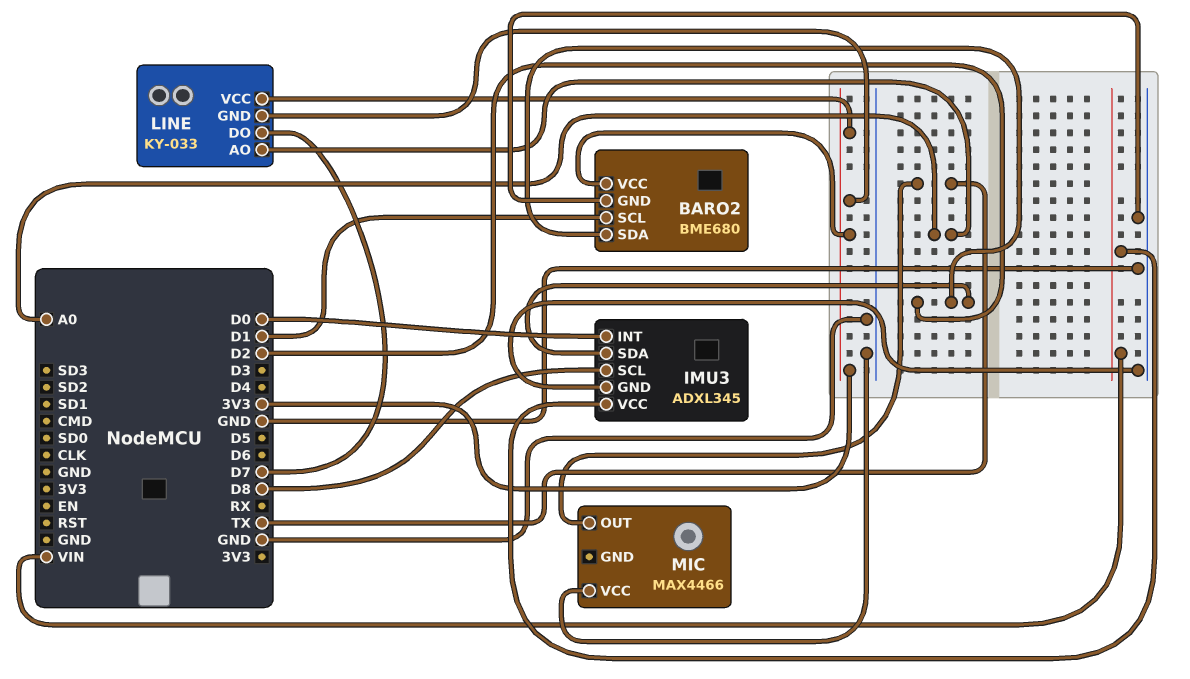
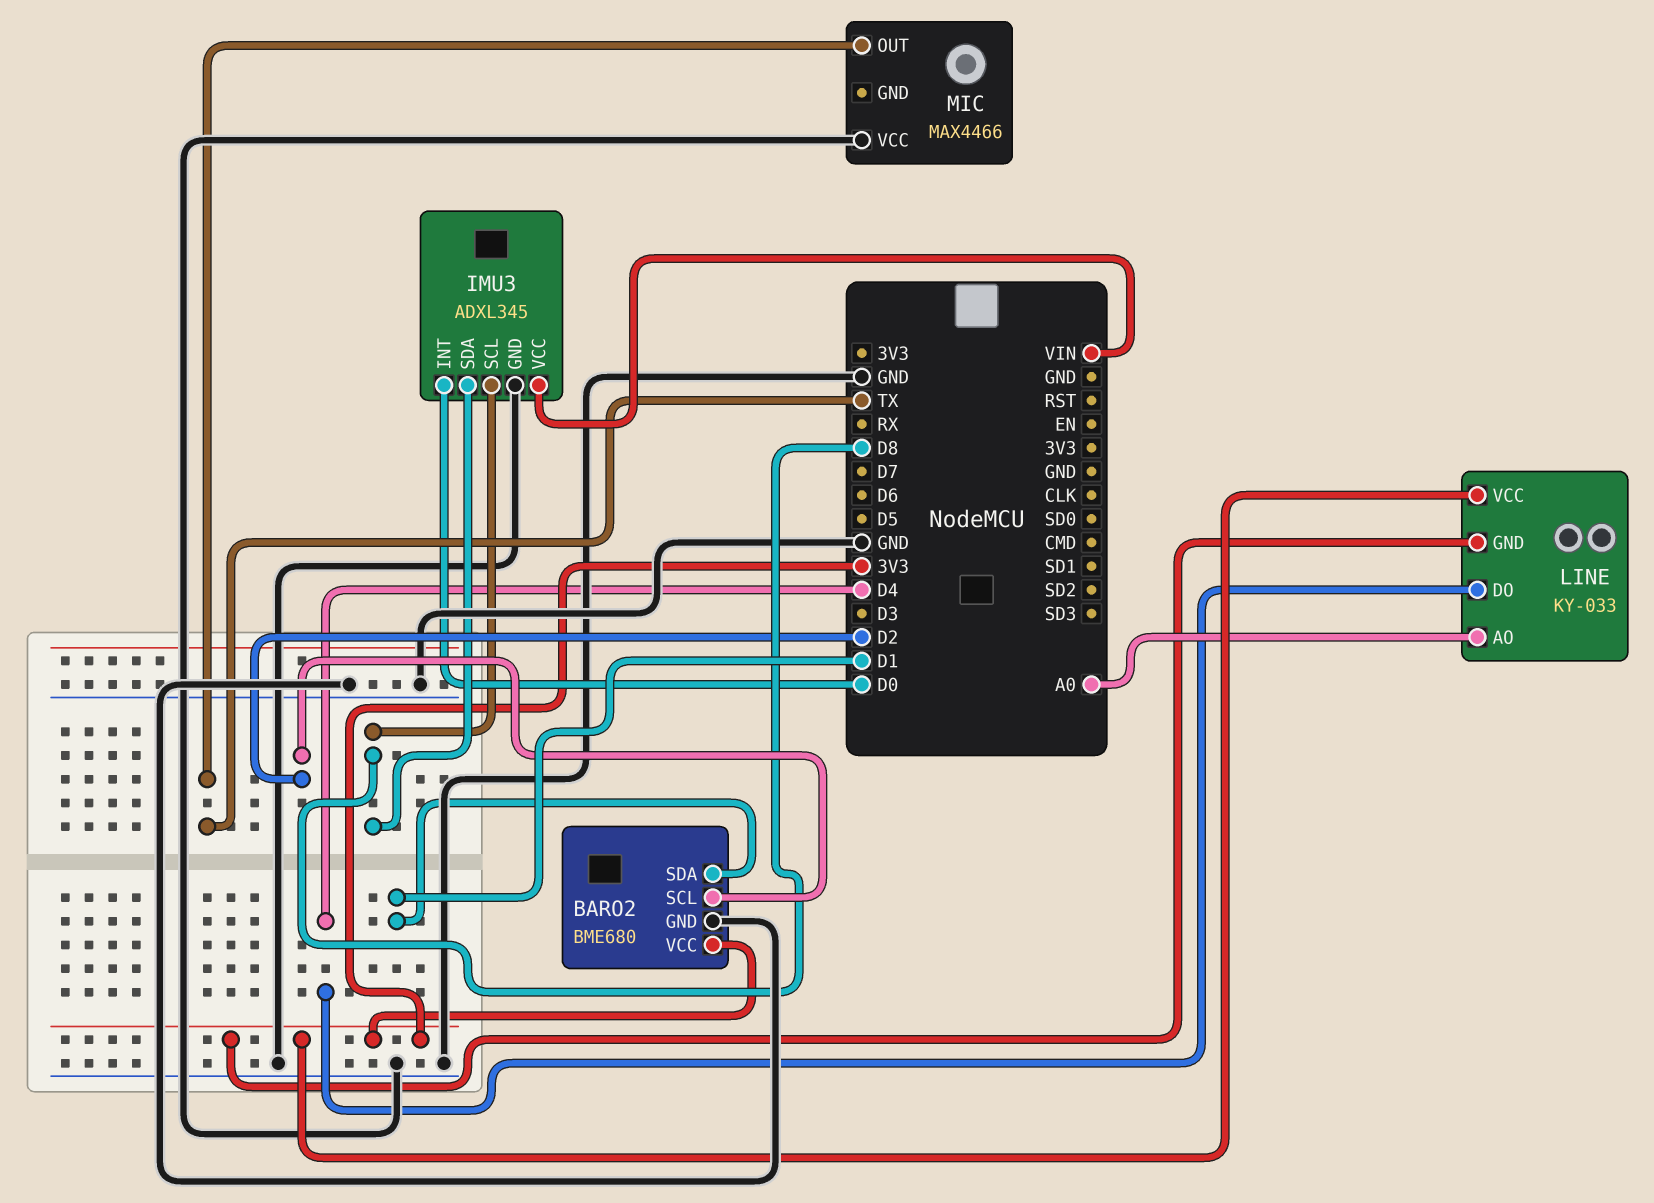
BARO2 pin SCL: D1 -> D2
BARO2 pin SDA: D2 -> D1
IMU3 pin SDA: D2 -> D8
LINE pin DO: D7 -> D4

